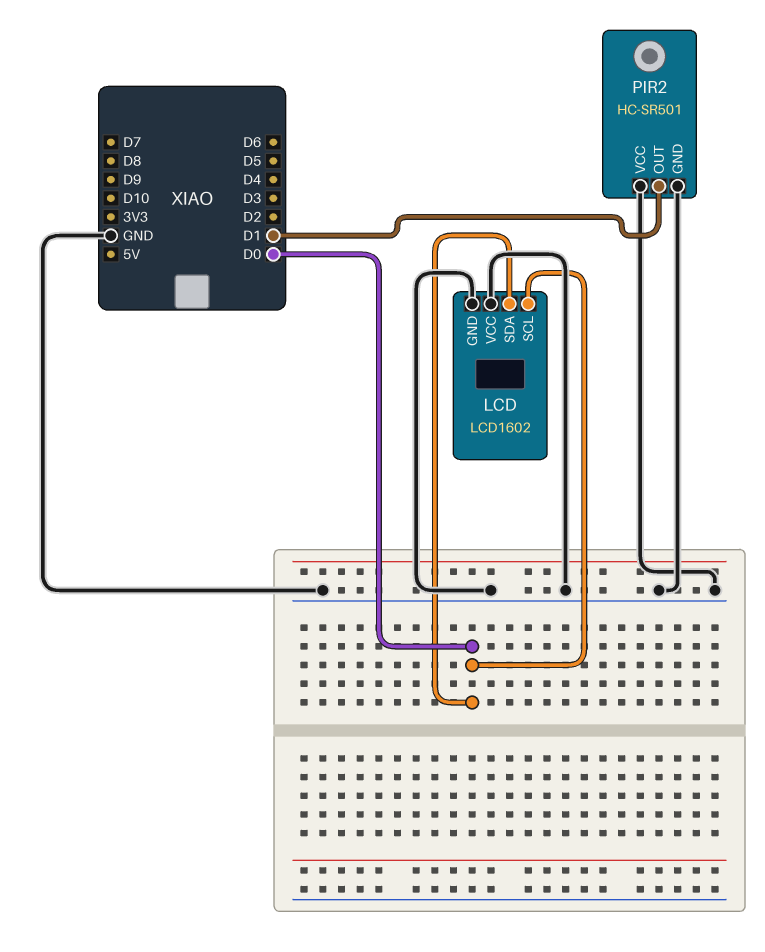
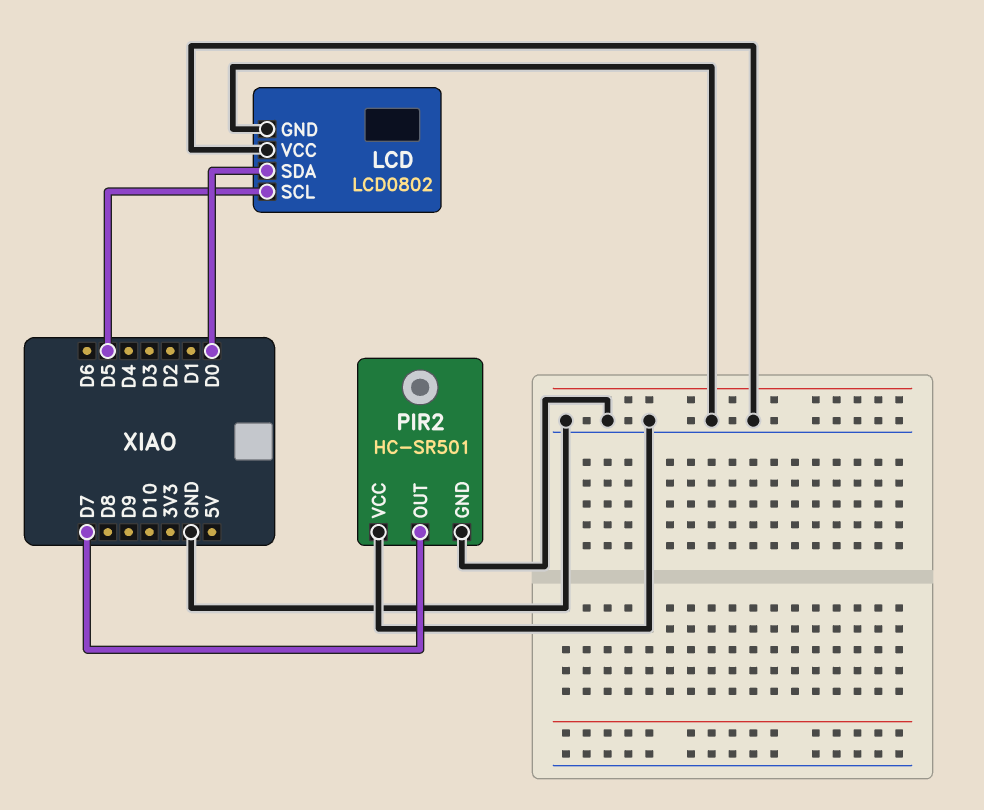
LCD: LCD1602 -> LCD0802
LCD pin SCL: D0 -> D5
PIR2 pin OUT: D1 -> D7

